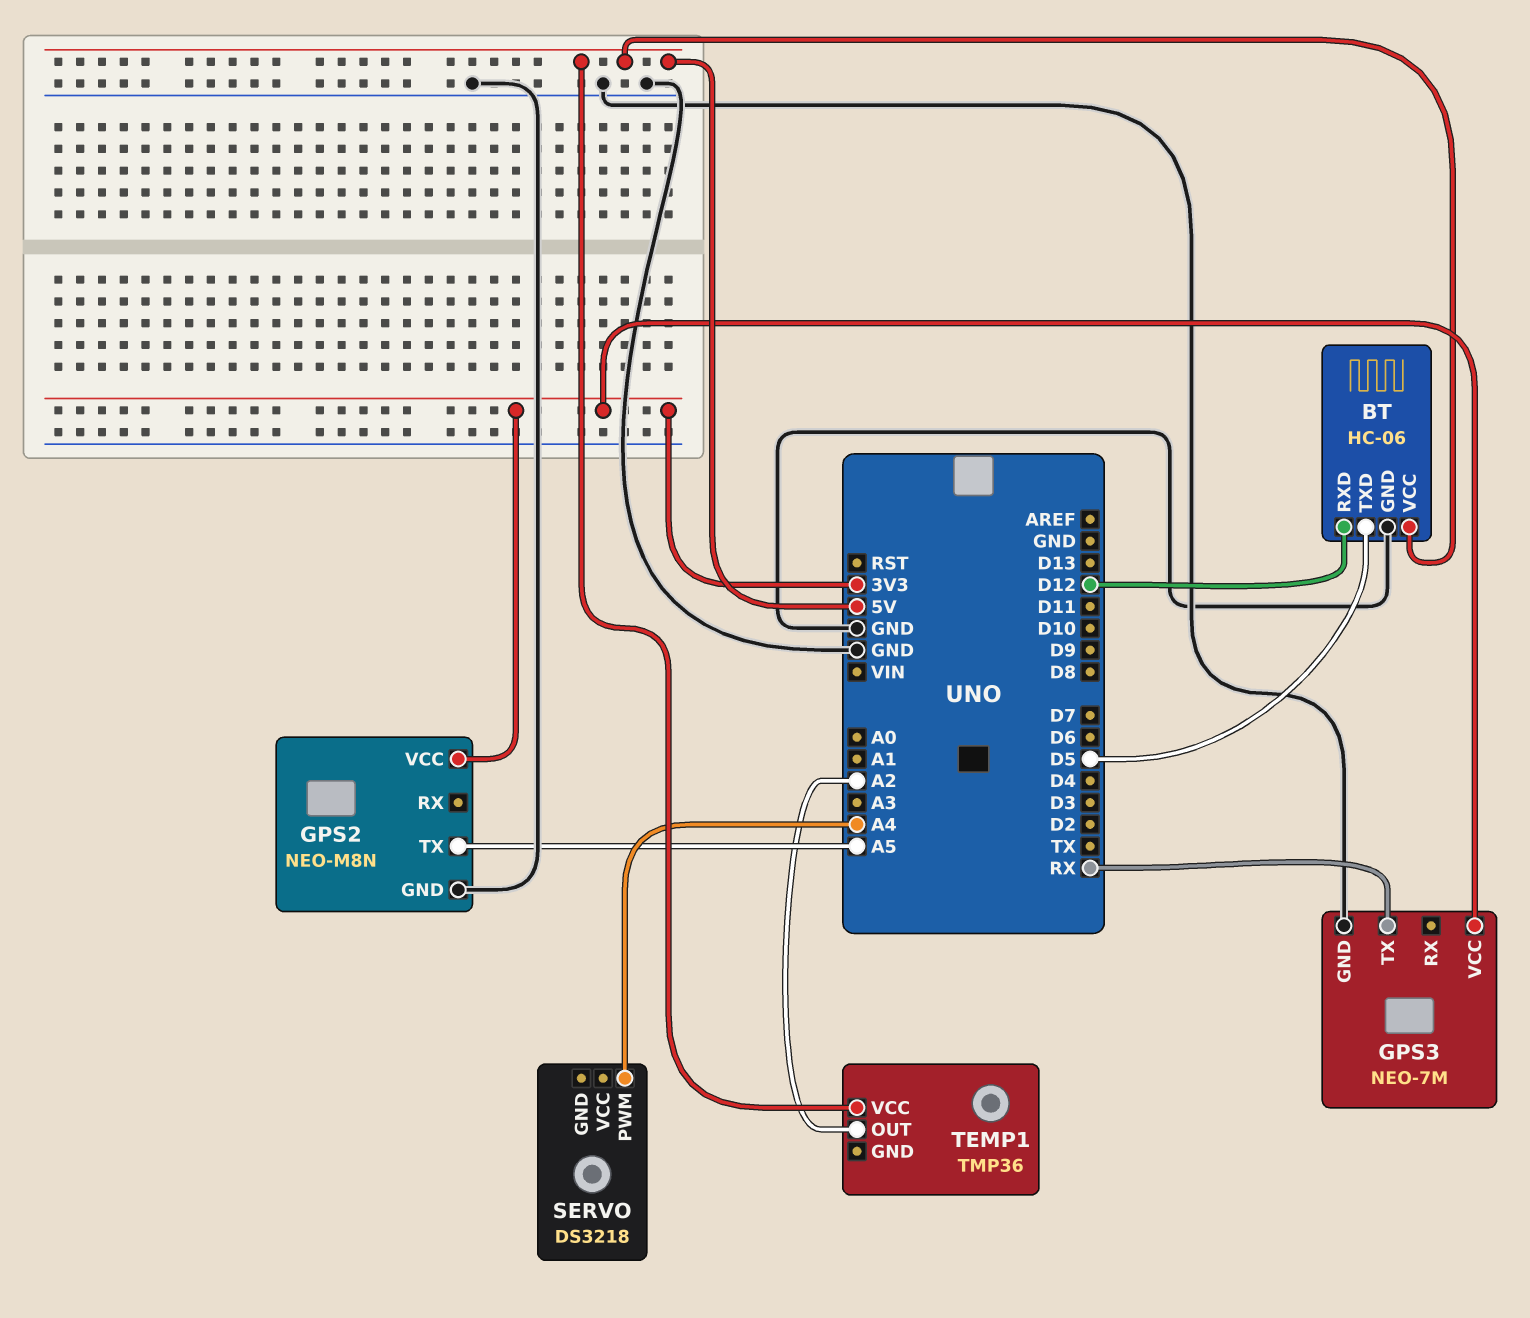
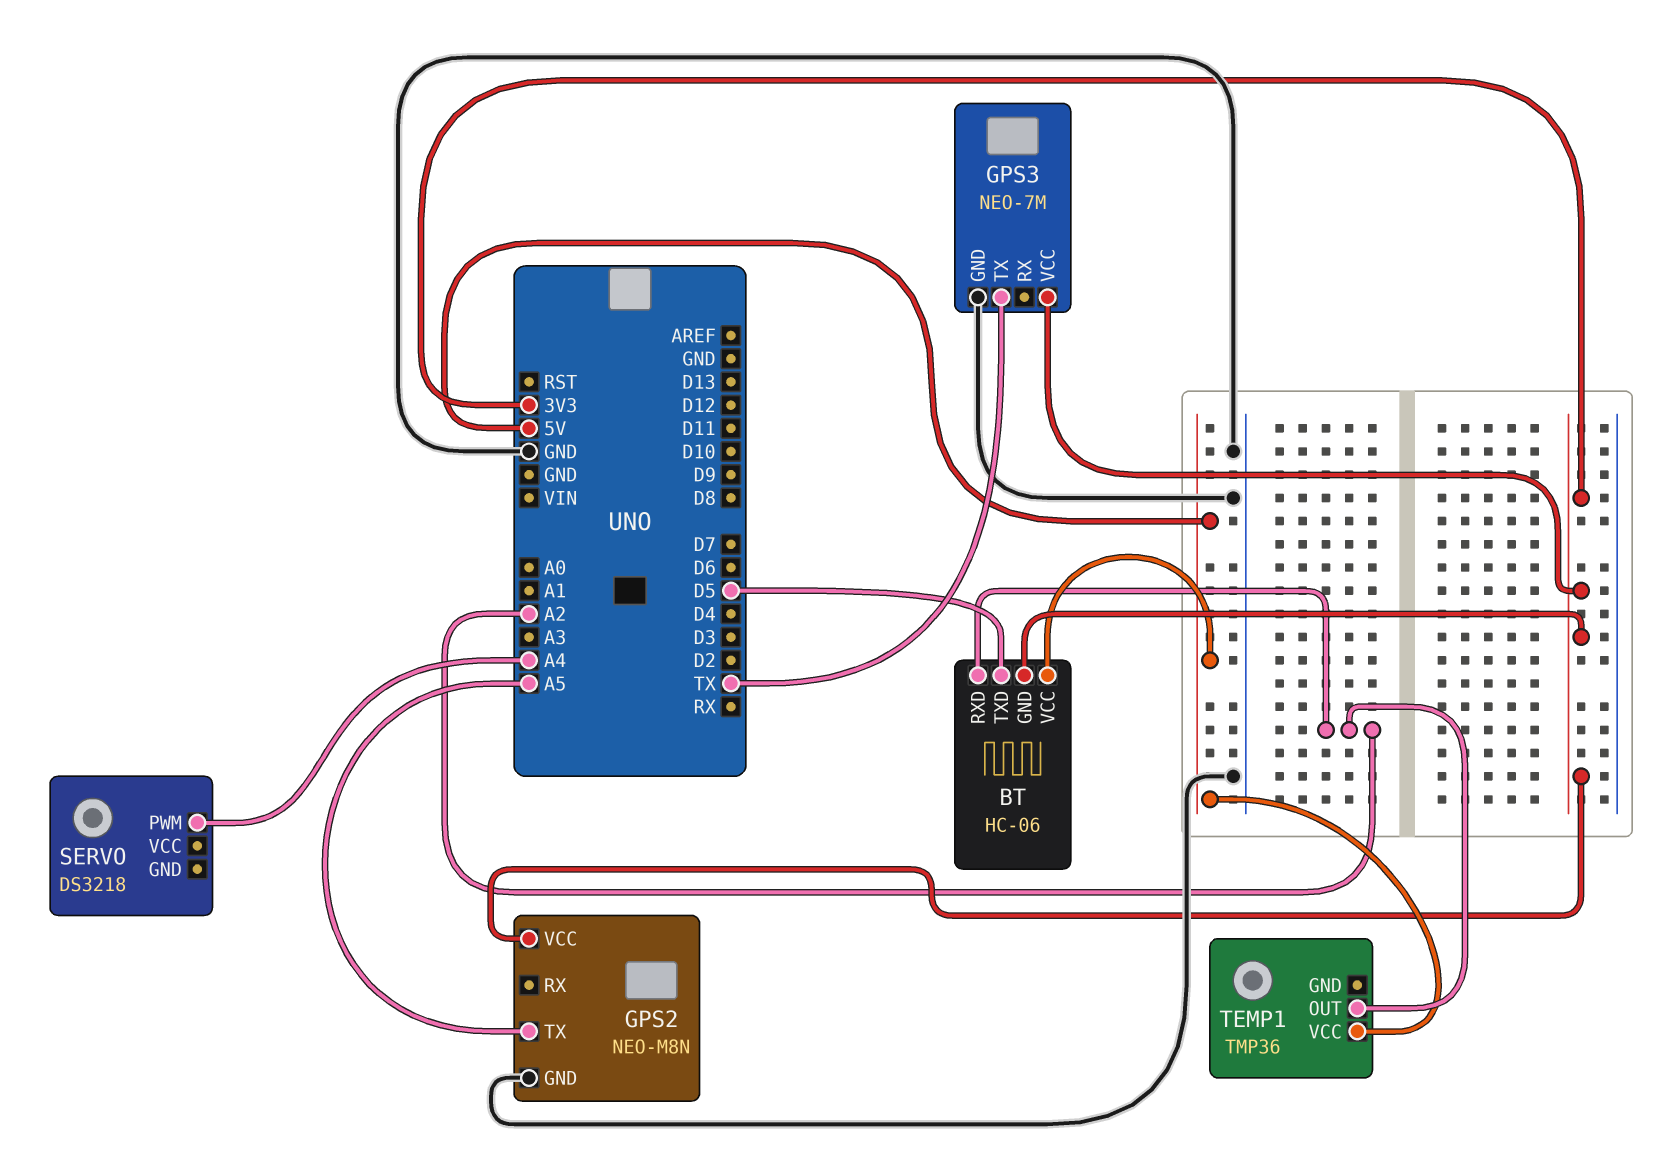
BT pin GND: GND -> 3V3
BT pin RXD: D12 -> A2
GPS3 pin TX: RX -> TX

